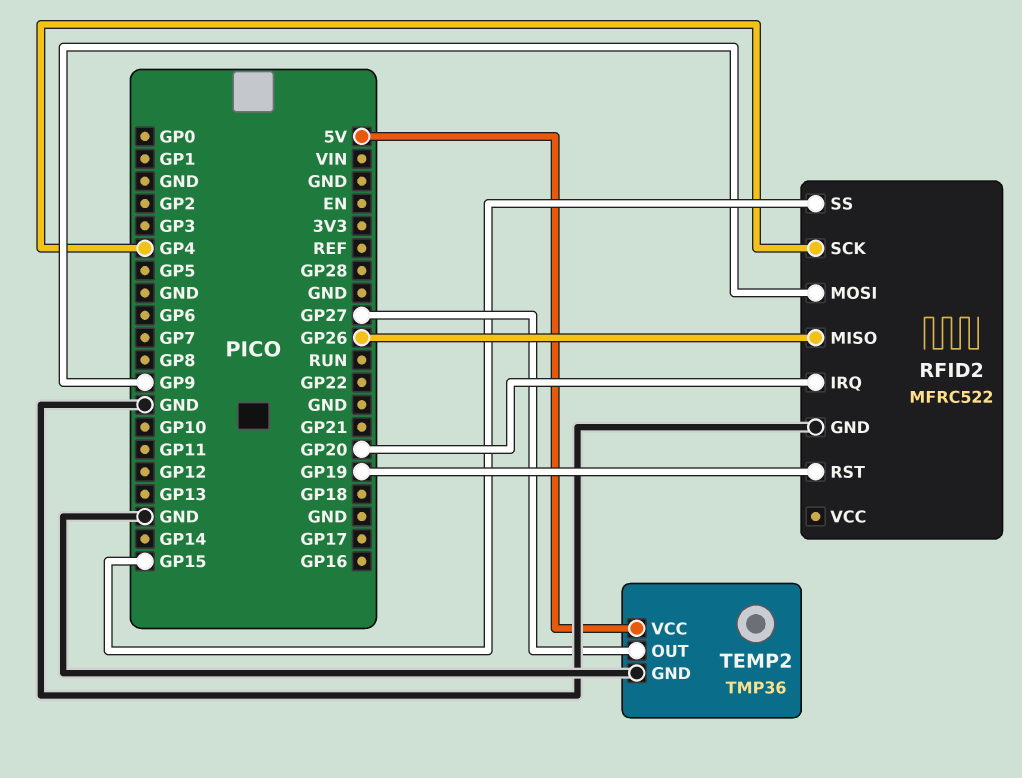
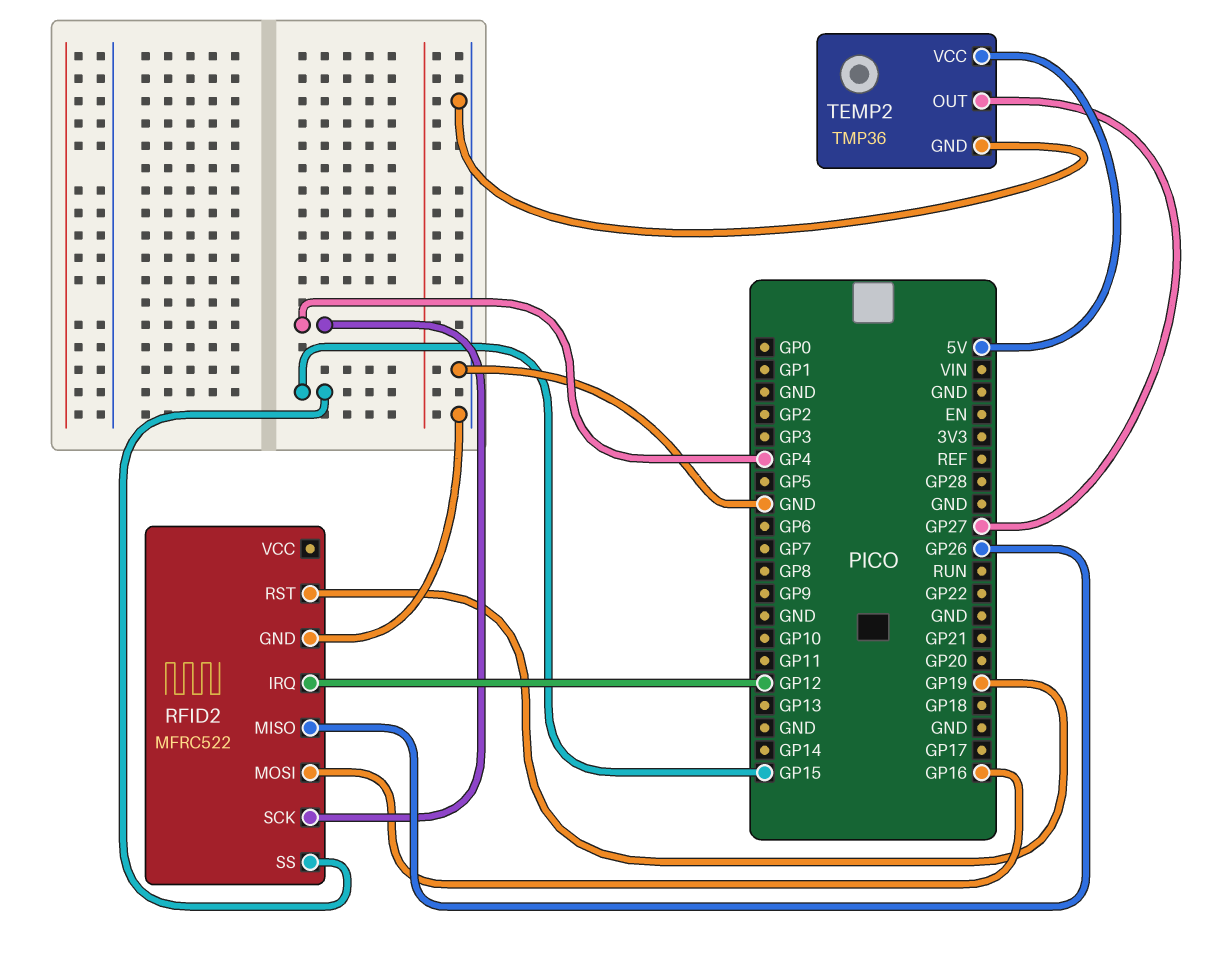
RFID2 pin IRQ: GP20 -> GP12
RFID2 pin MOSI: GP9 -> GP16

